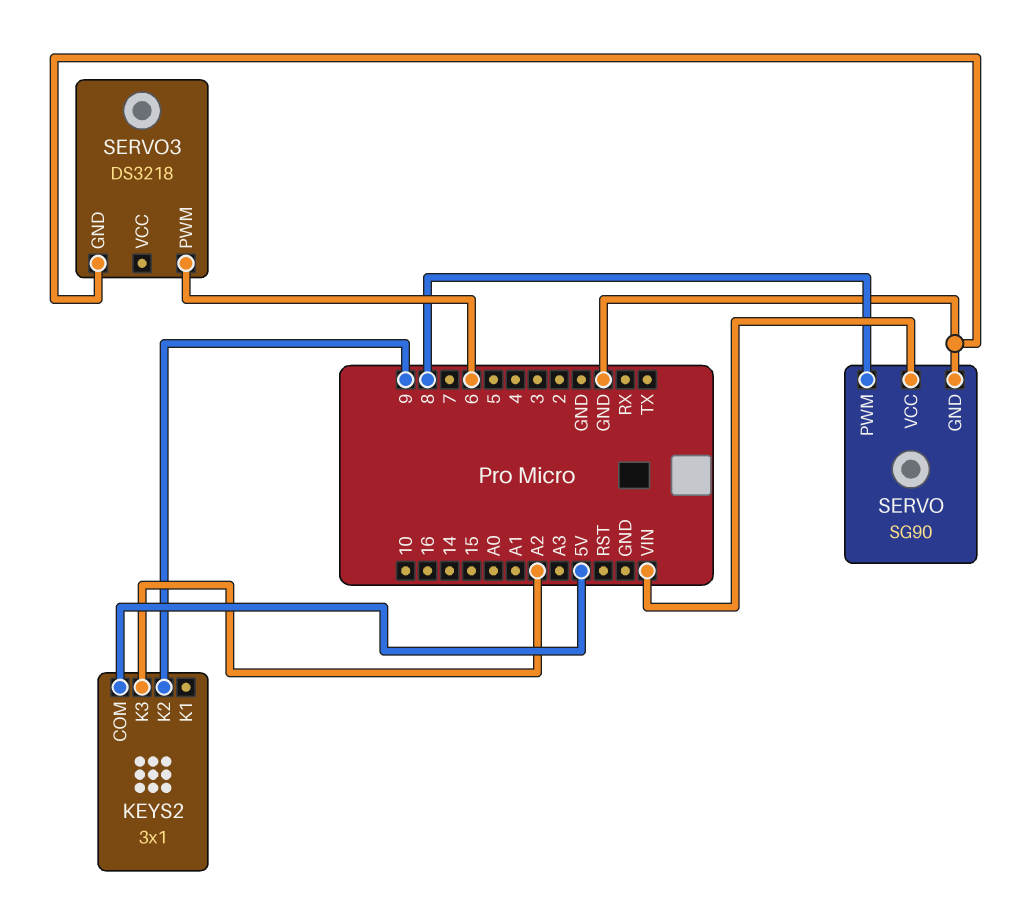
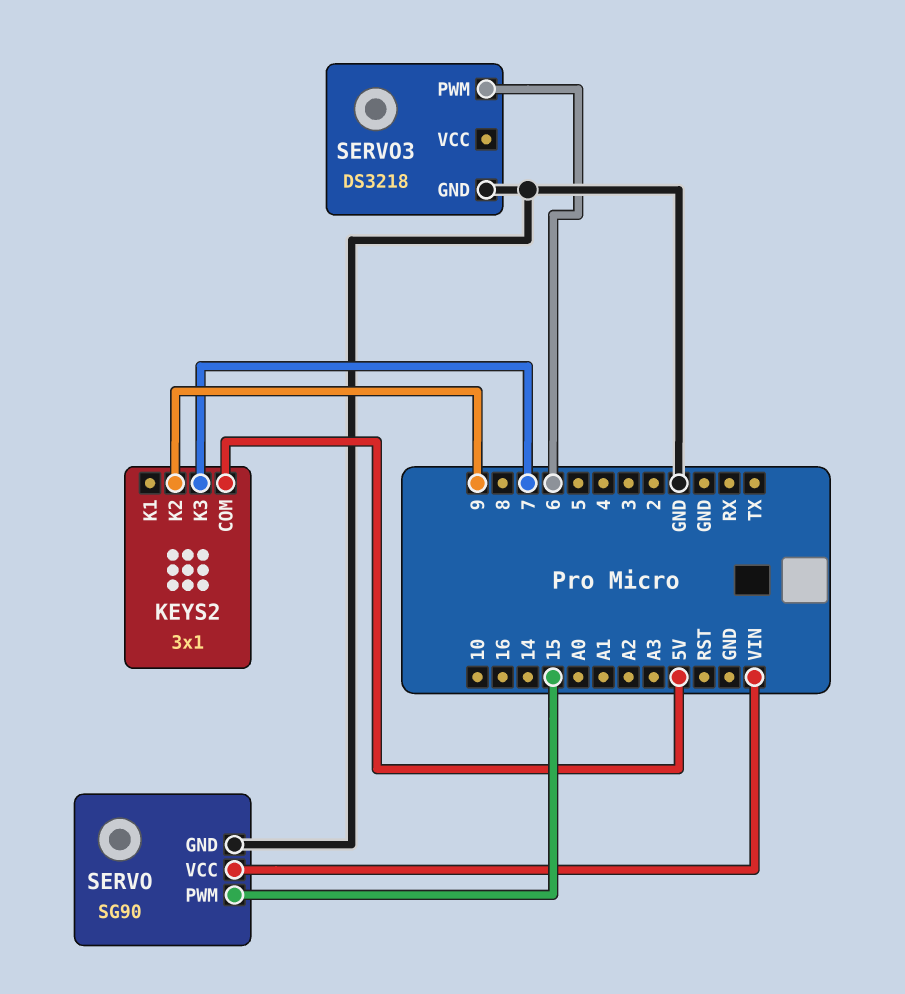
KEYS2 pin K3: A2 -> 7
SERVO pin PWM: 8 -> 15

